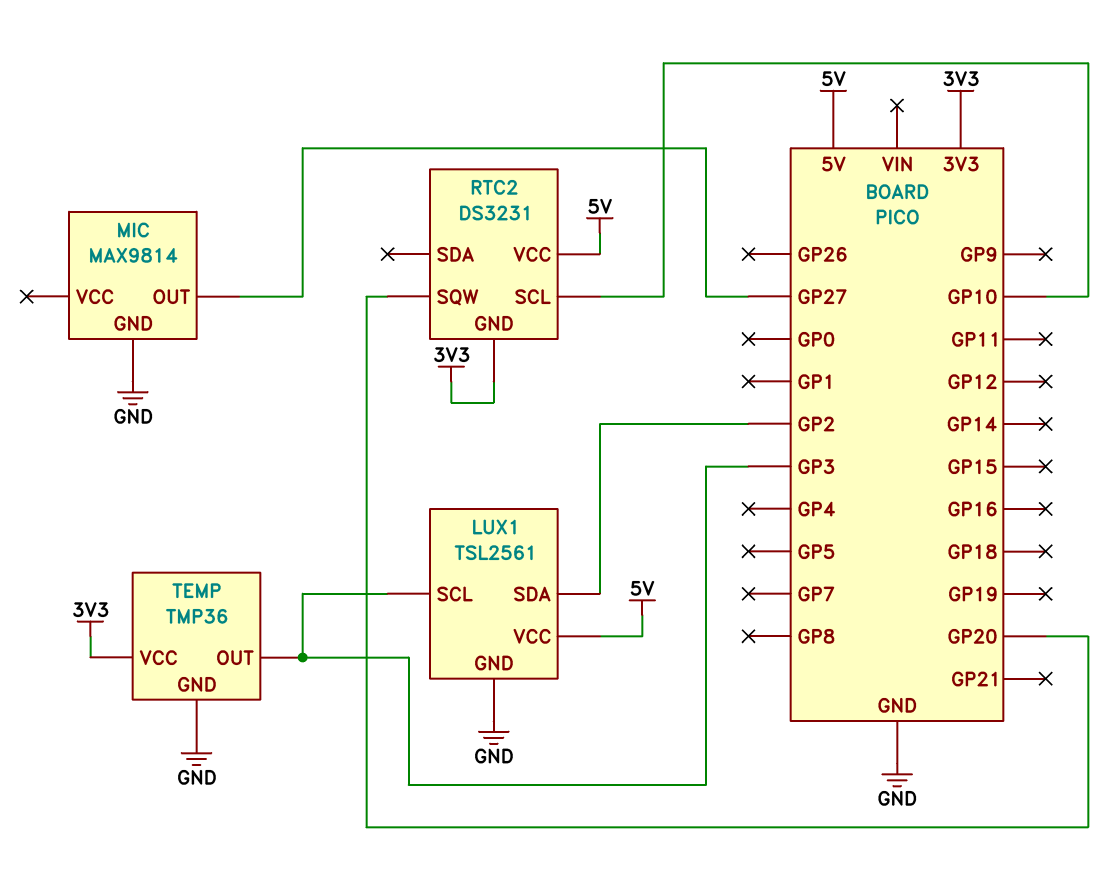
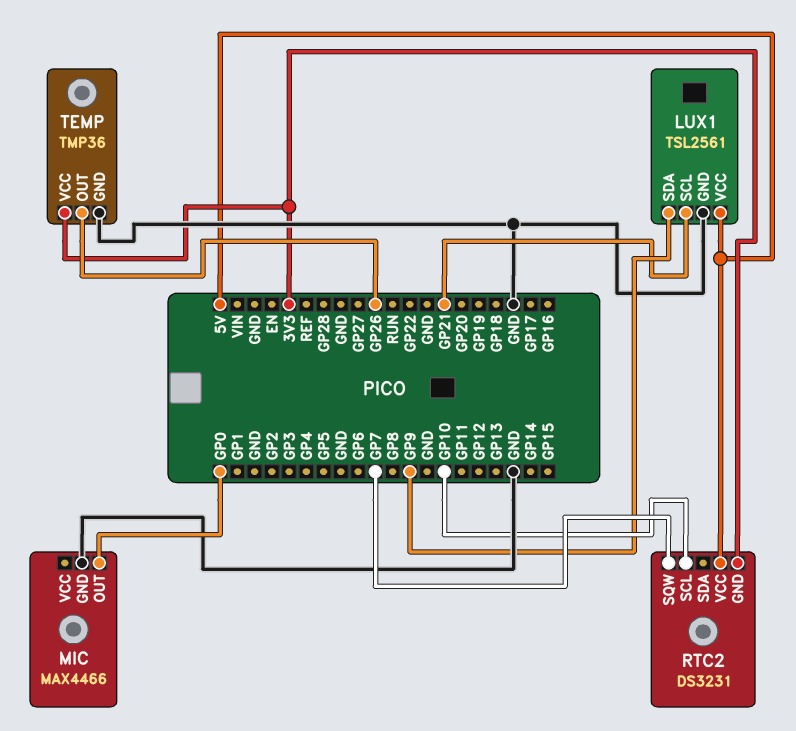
LUX1 pin SCL: GP3 -> GP21
LUX1 pin SDA: GP2 -> GP9
MIC: MAX9814 -> MAX4466
MIC pin OUT: GP27 -> GP0
RTC2 pin SQW: GP20 -> GP7
TEMP pin OUT: GP3 -> GP26

